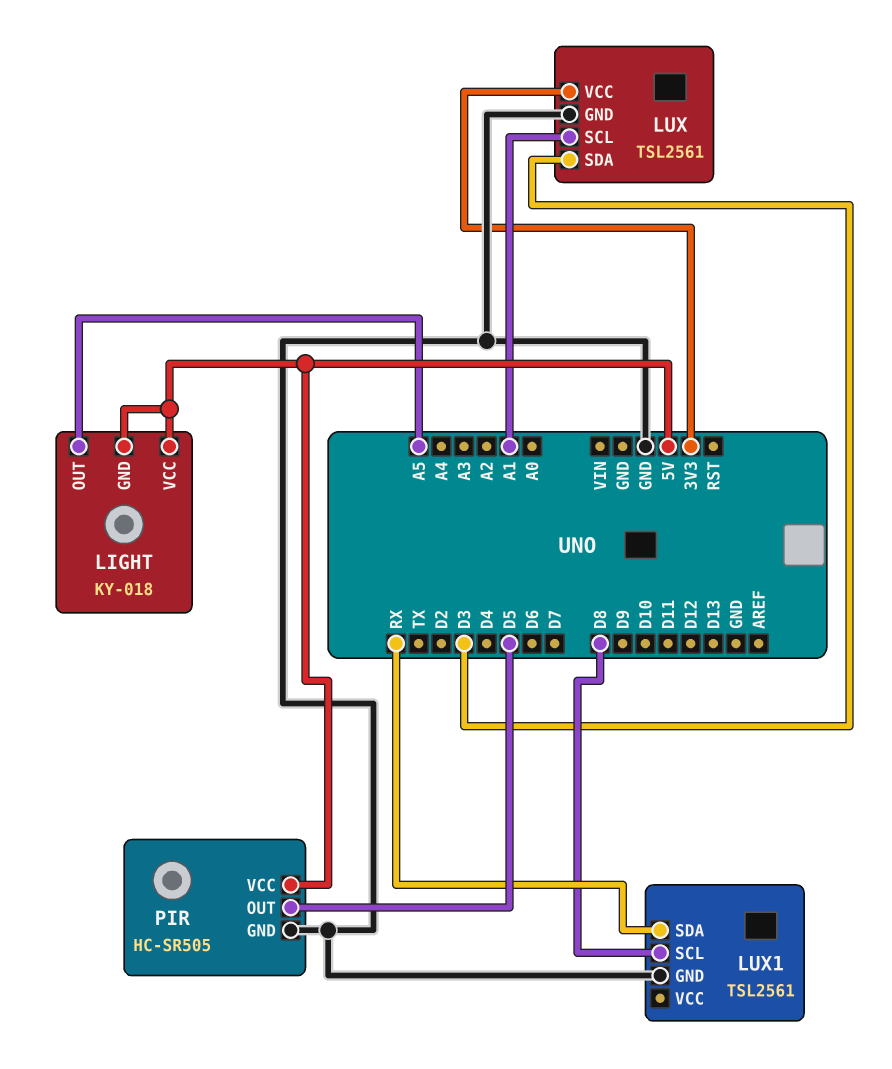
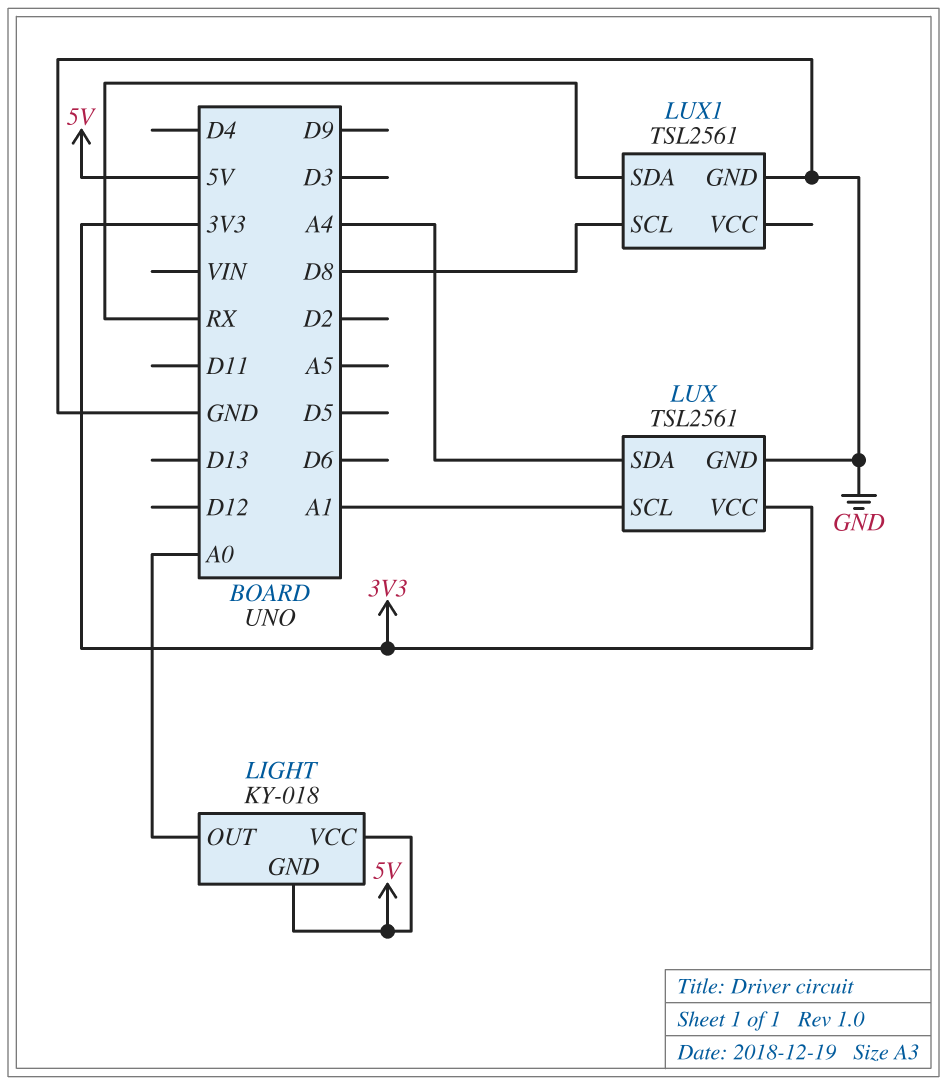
LIGHT pin OUT: A5 -> A0
LUX pin SDA: D3 -> A4
PIR: HC-SR505 -> none
PIR pin GND: GND -> none
PIR pin OUT: D5 -> none
PIR pin VCC: 5V -> none

